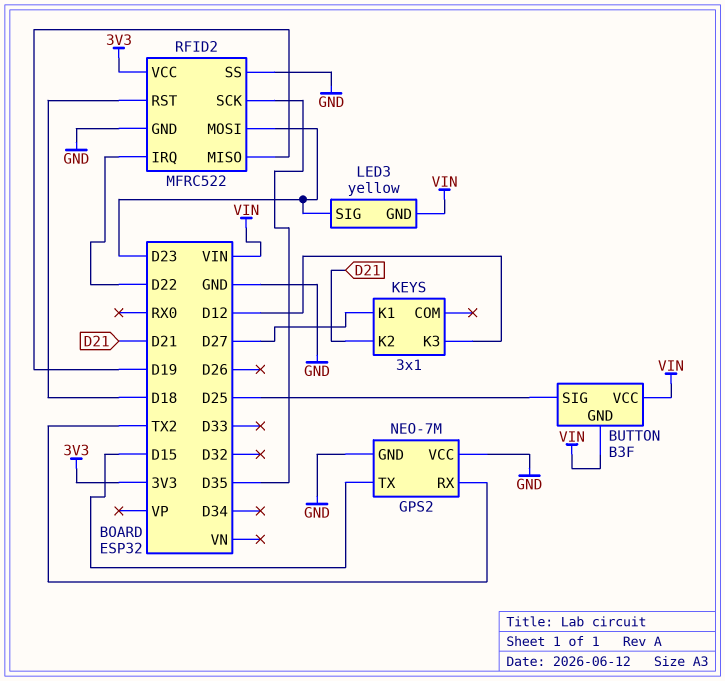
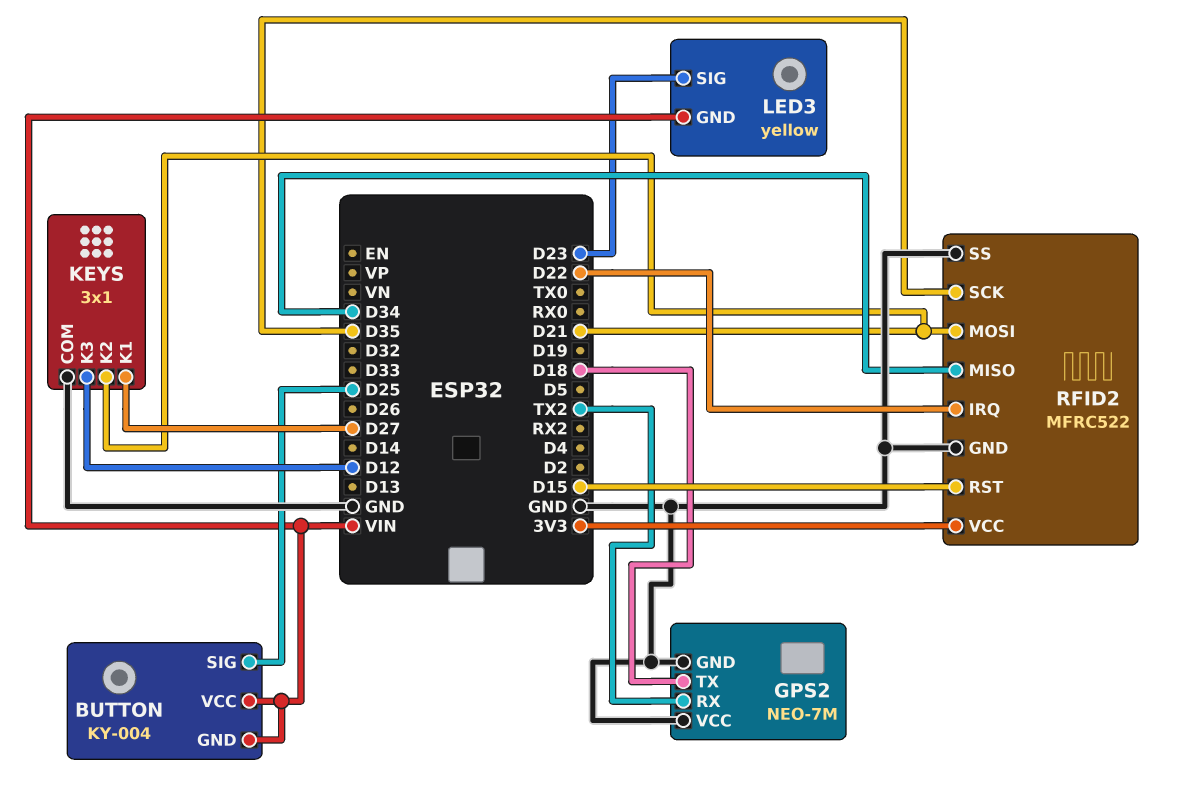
BUTTON: B3F -> KY-004
GPS2 pin TX: D15 -> D18
KEYS pin COM: none -> GND
RFID2 pin MISO: D19 -> D34
RFID2 pin MOSI: D23 -> D21
RFID2 pin RST: D18 -> D15

